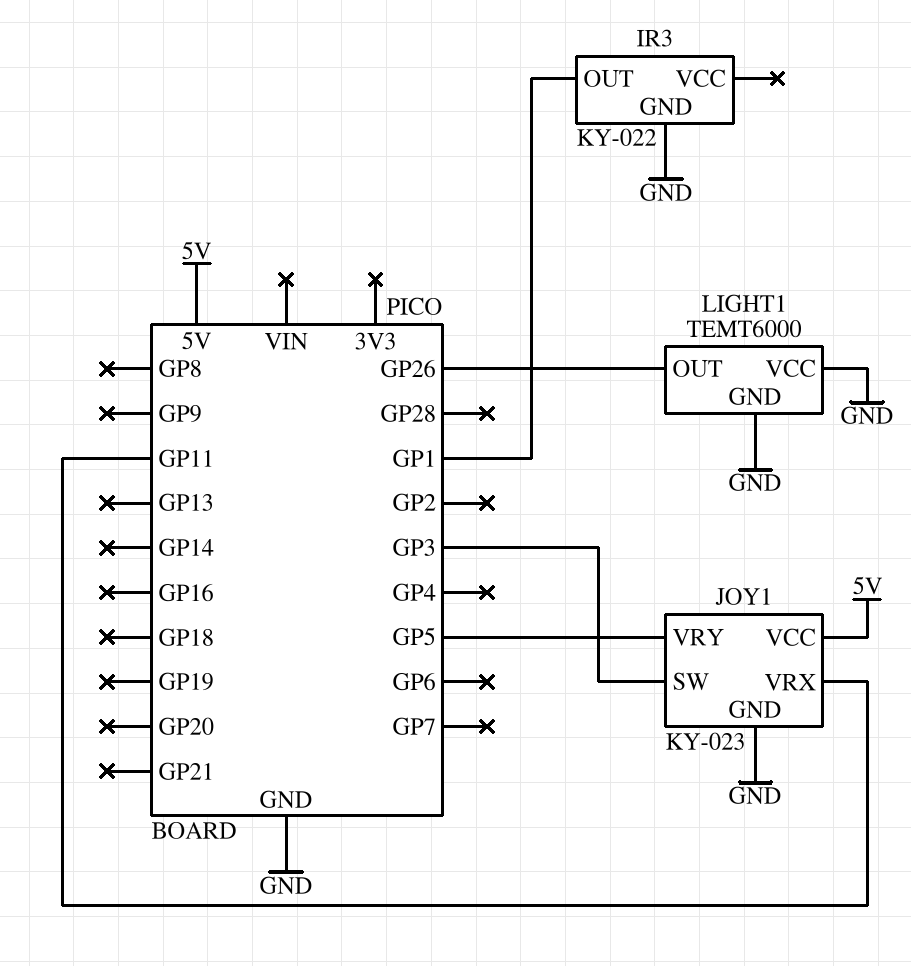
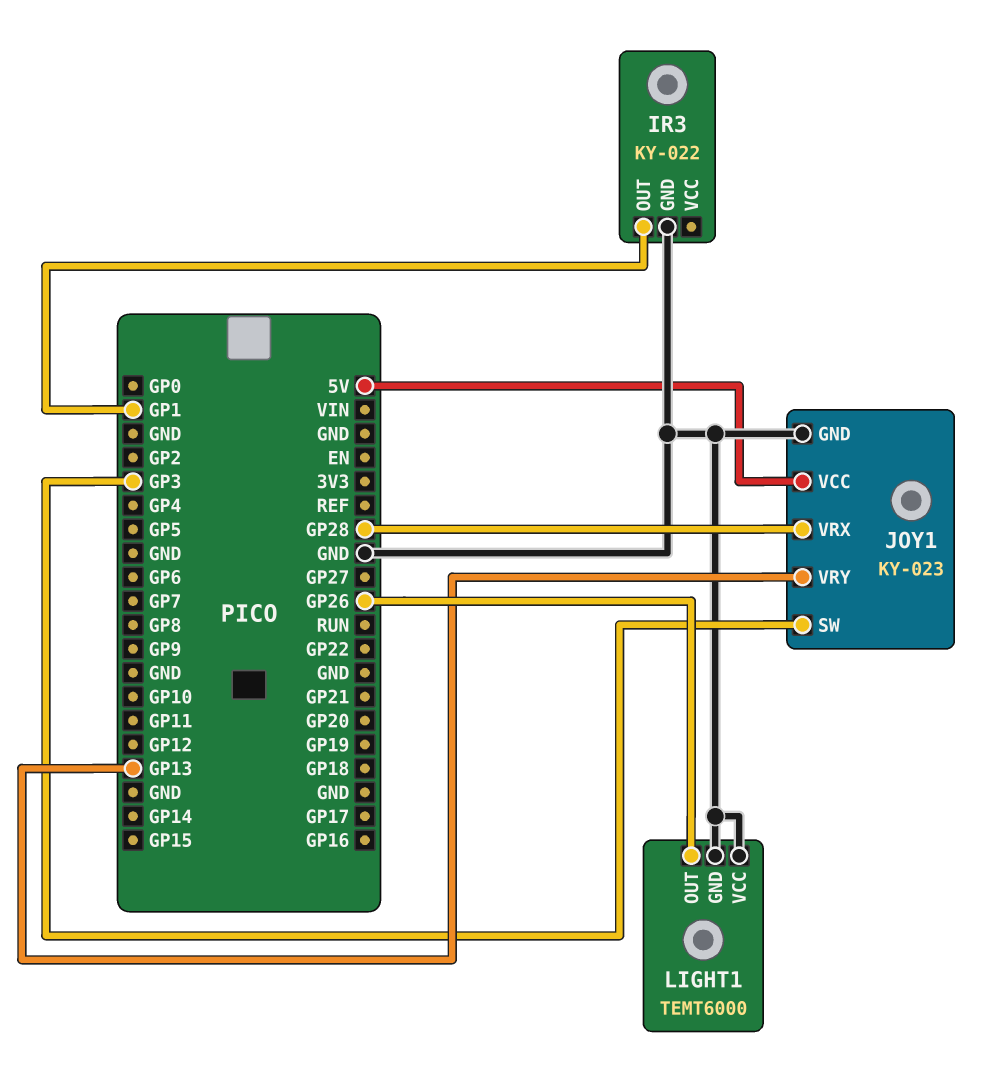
JOY1 pin VRX: GP11 -> GP28
JOY1 pin VRY: GP5 -> GP13

